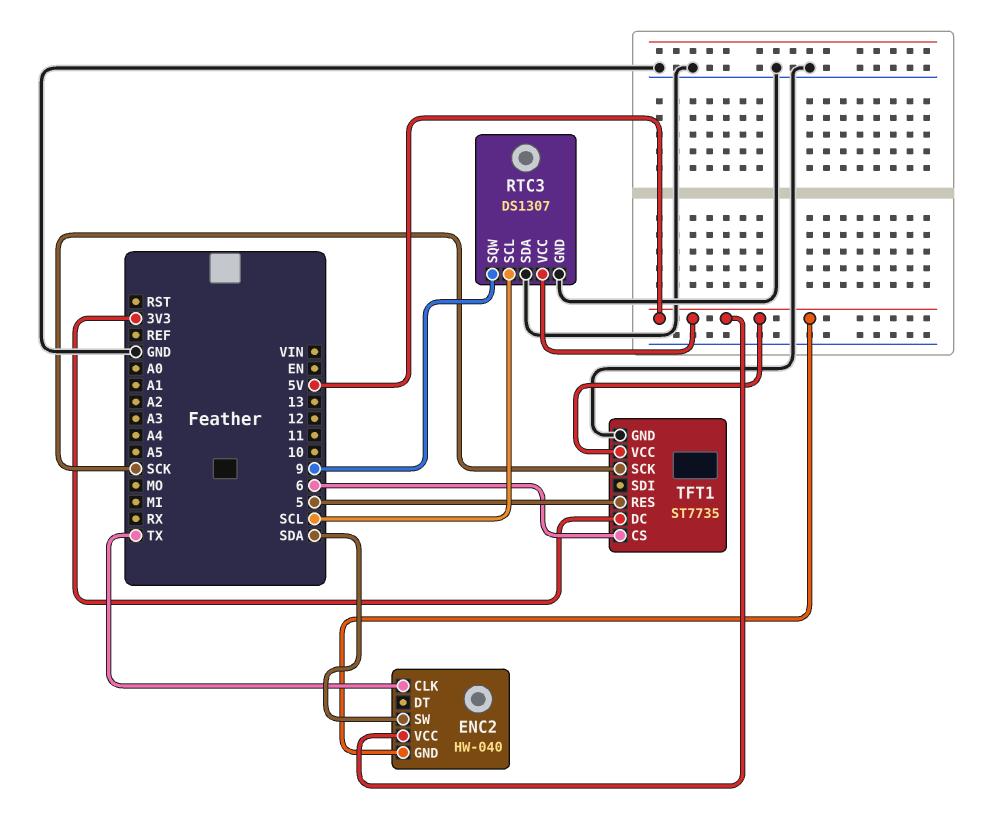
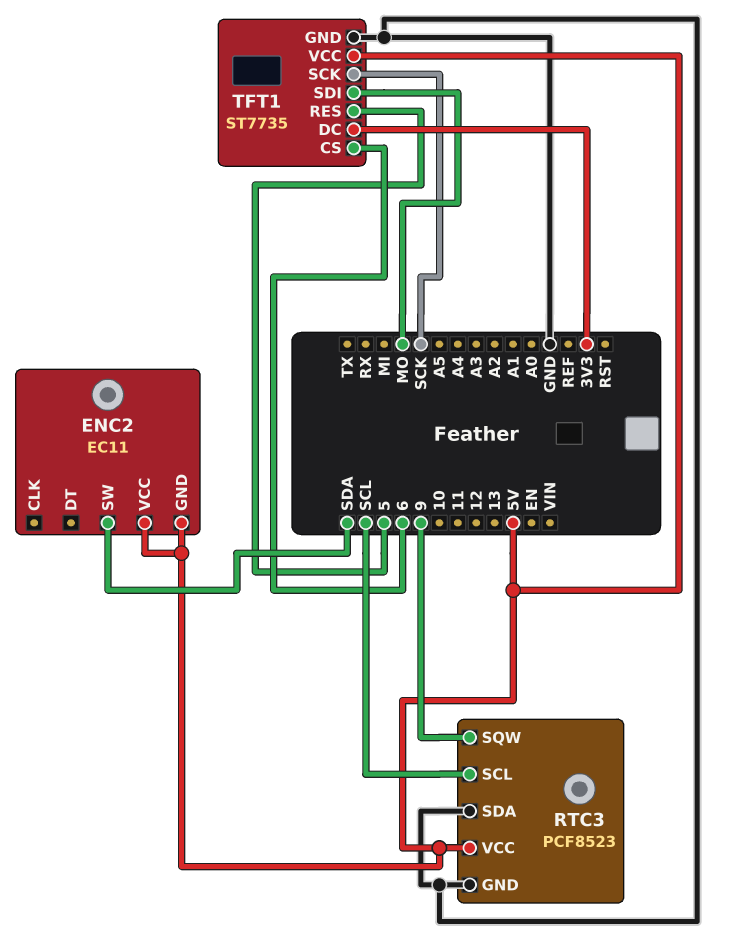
ENC2: HW-040 -> EC11
ENC2 pin CLK: TX -> none
RTC3: DS1307 -> PCF8523
TFT1 pin SDI: none -> MO

